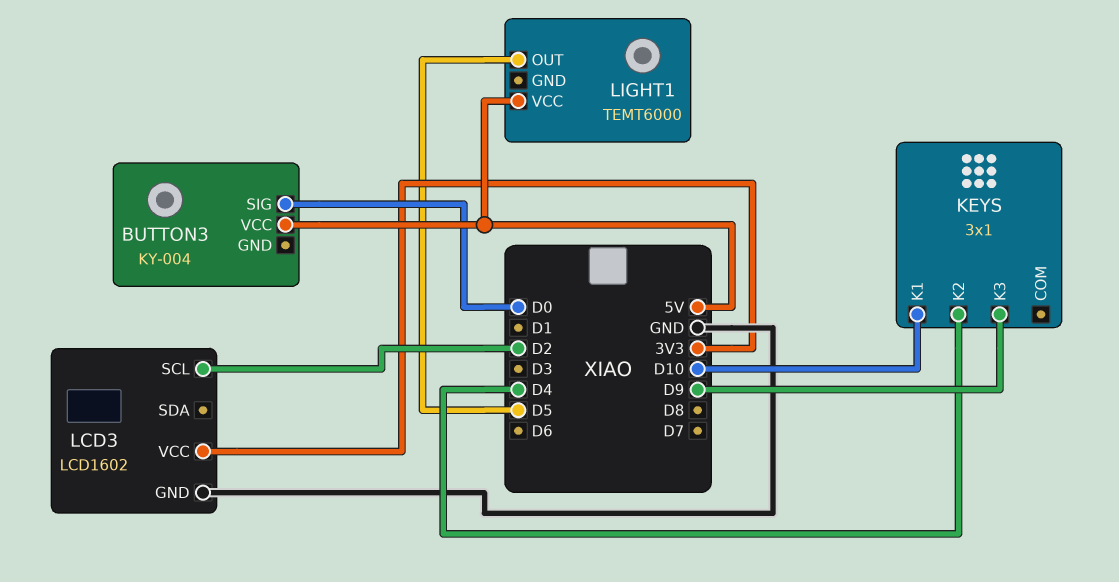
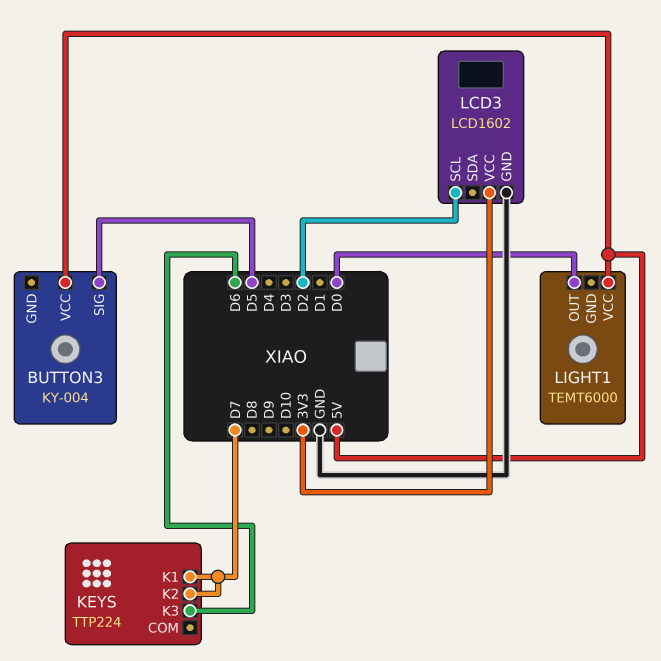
BUTTON3 pin SIG: D0 -> D5
KEYS: 3x1 -> TTP224
KEYS pin K1: D10 -> D7
KEYS pin K2: D4 -> D7
KEYS pin K3: D9 -> D6
LIGHT1 pin OUT: D5 -> D0

